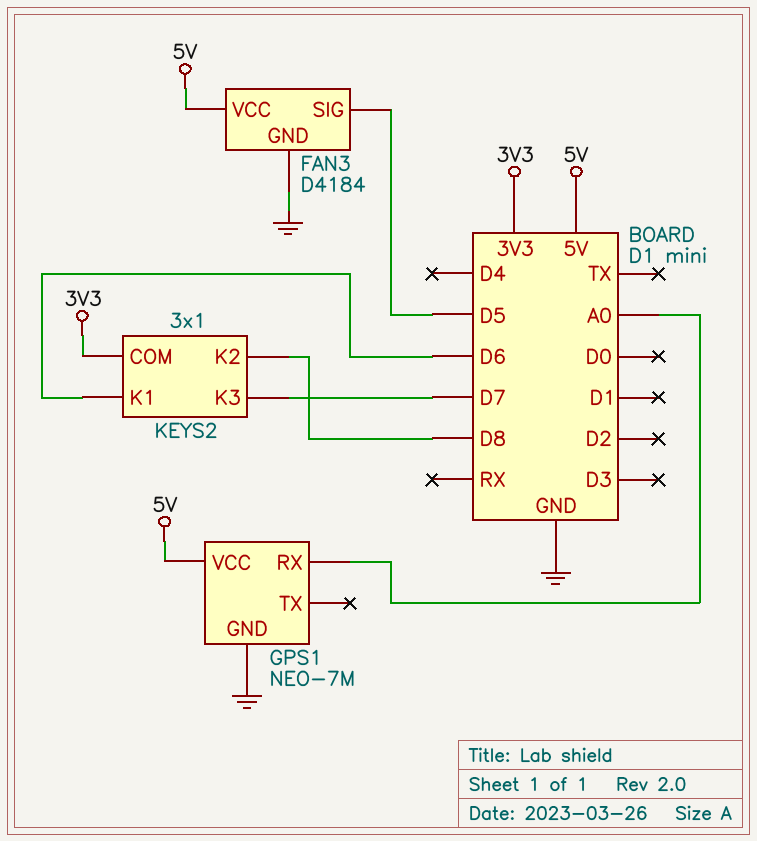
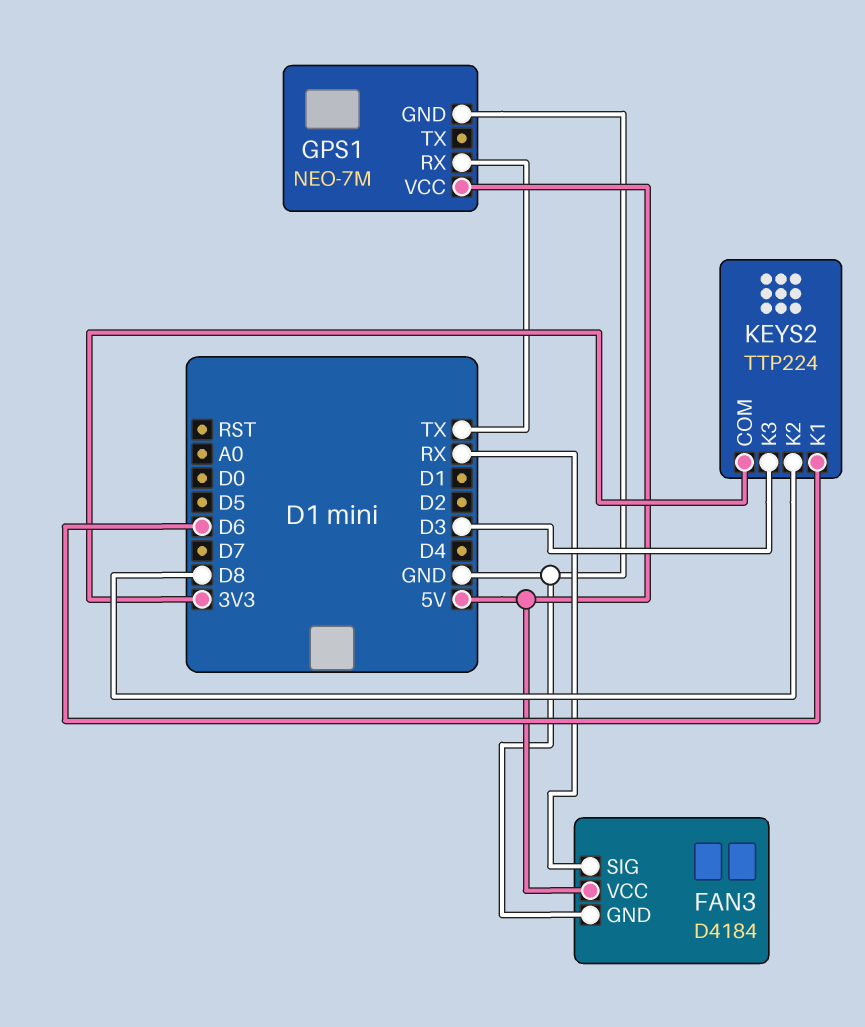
FAN3 pin SIG: D5 -> RX
GPS1 pin RX: A0 -> TX
KEYS2: 3x1 -> TTP224
KEYS2 pin K3: D7 -> D3

